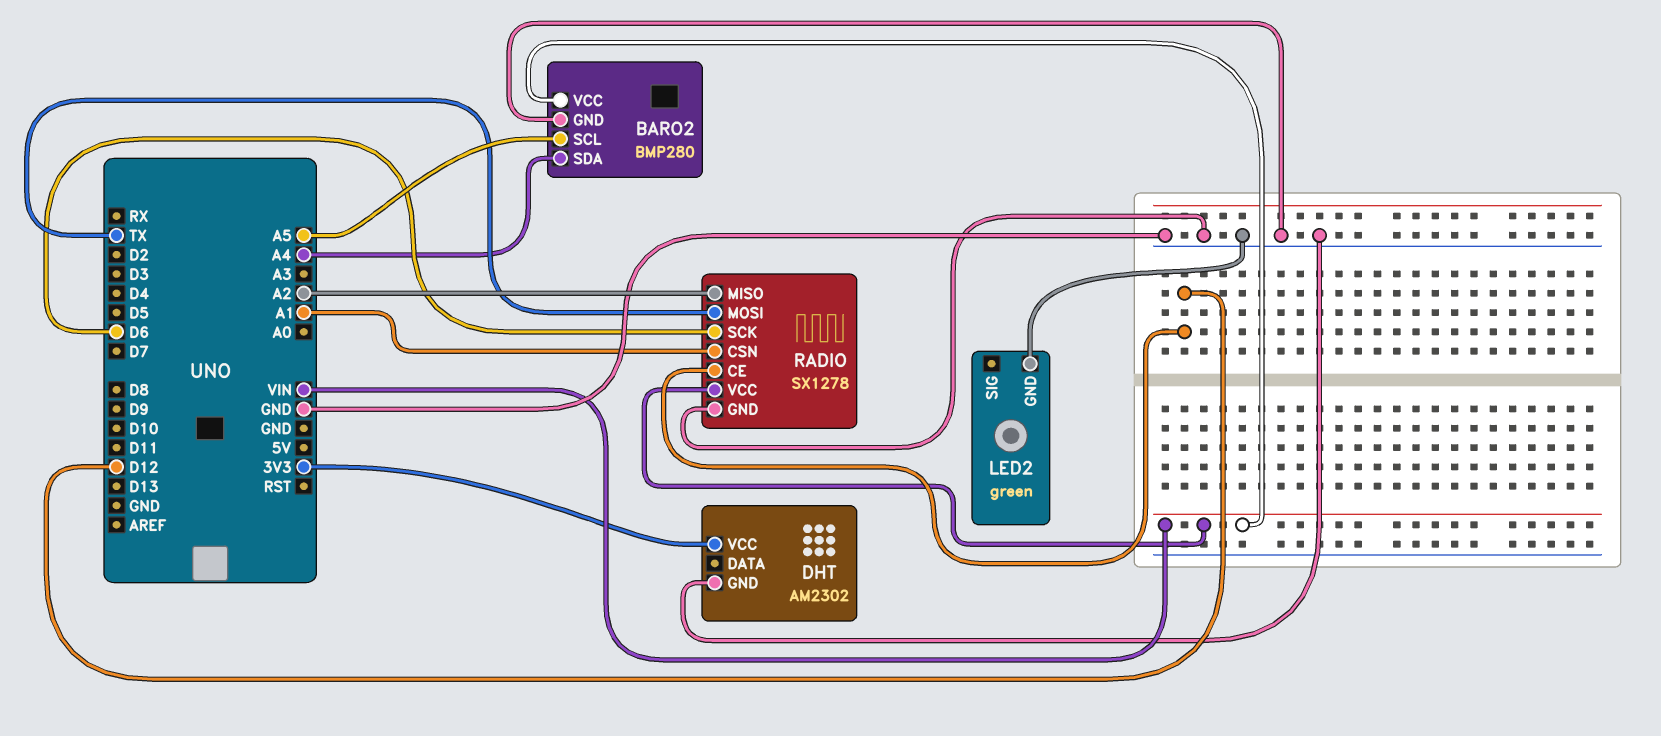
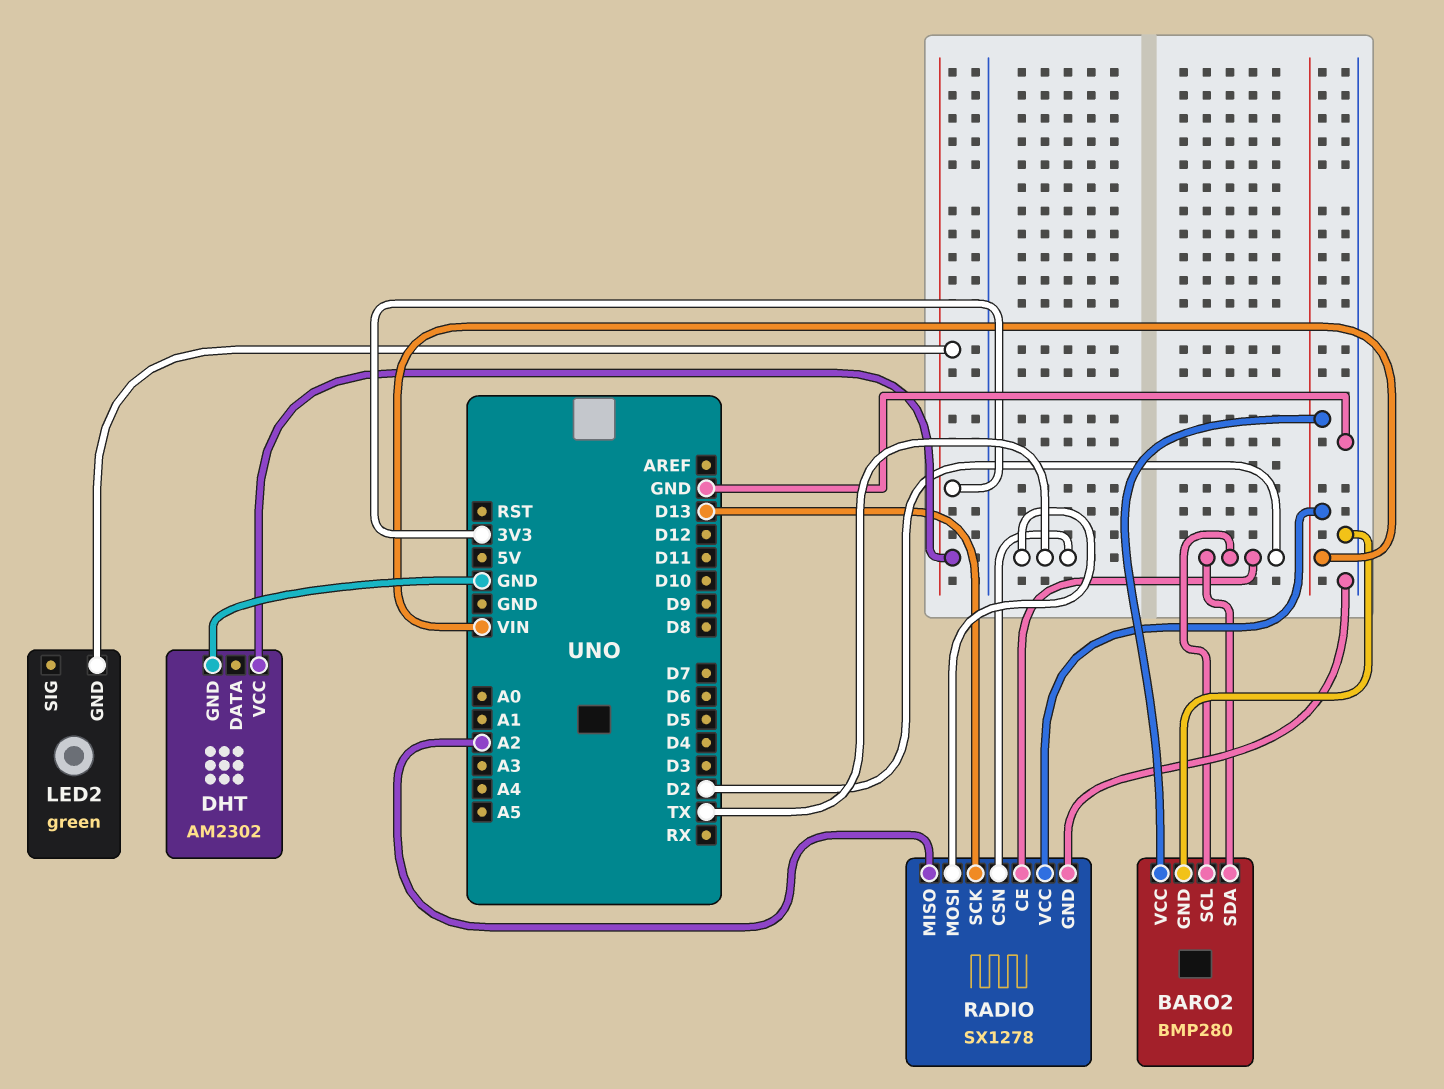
BARO2 pin SCL: A5 -> D2
BARO2 pin SDA: A4 -> D2
LED2 pin GND: GND -> 3V3
RADIO pin CE: D12 -> D2
RADIO pin CSN: A1 -> TX
RADIO pin SCK: D6 -> D13

